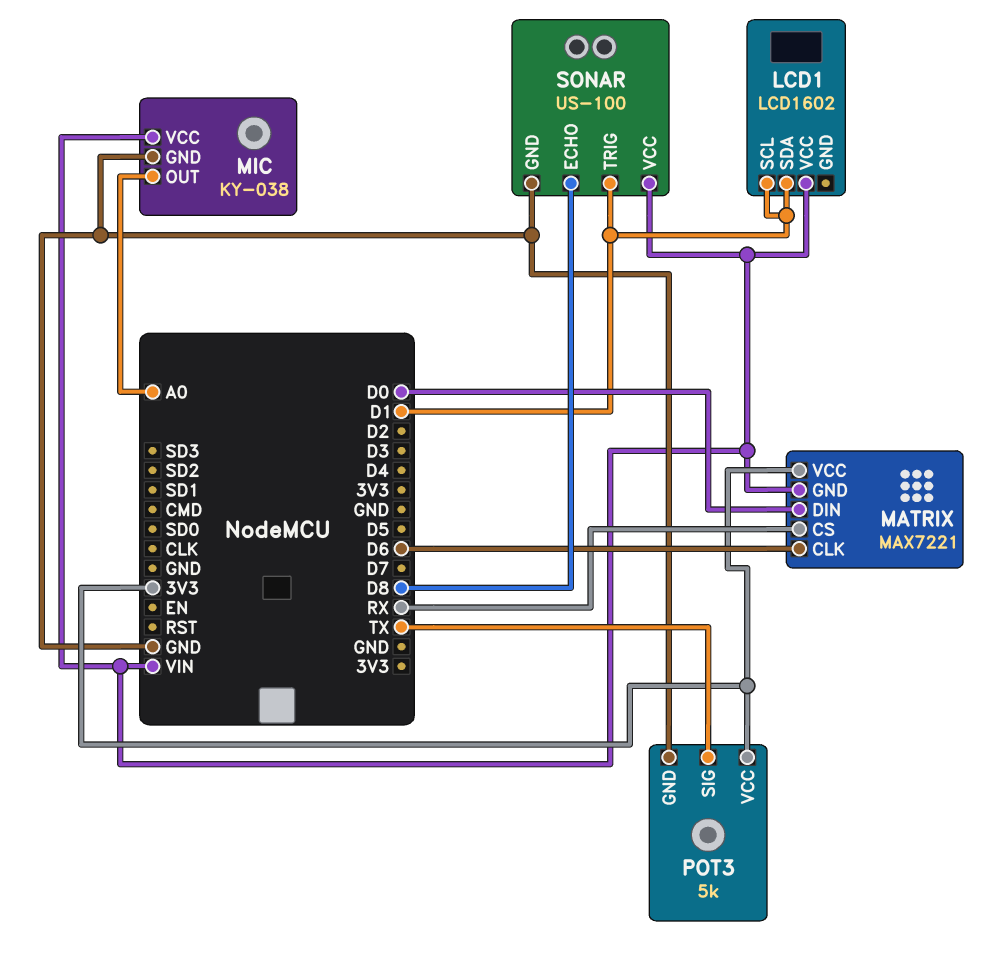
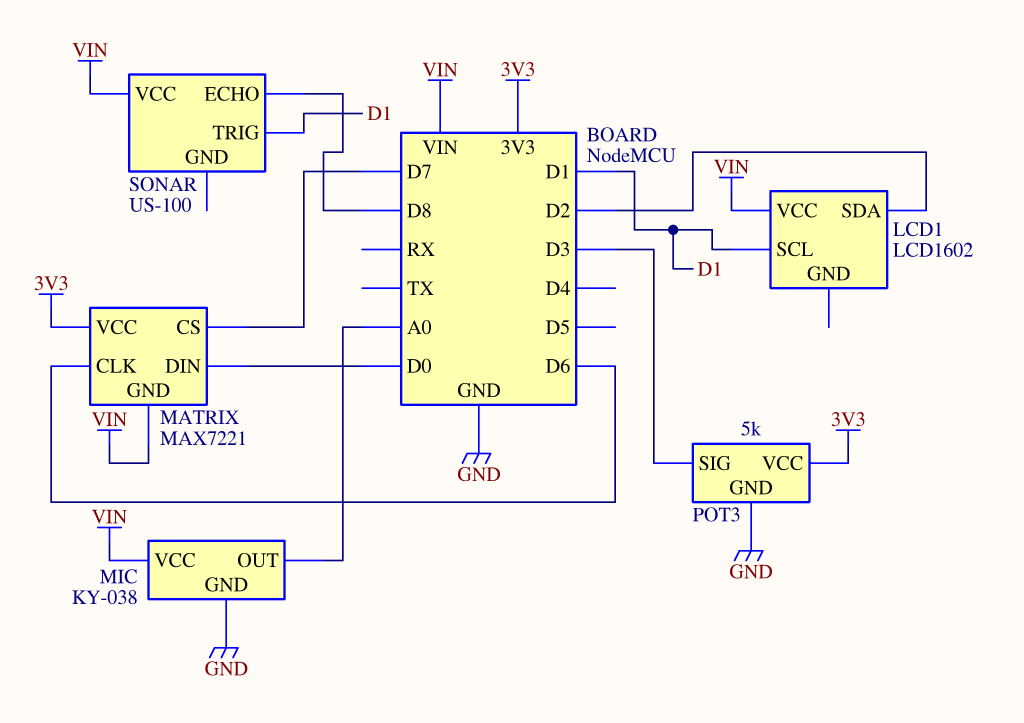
LCD1 pin SDA: D1 -> D2
MATRIX pin CS: RX -> D7
POT3 pin SIG: TX -> D3
SONAR pin GND: GND -> none

